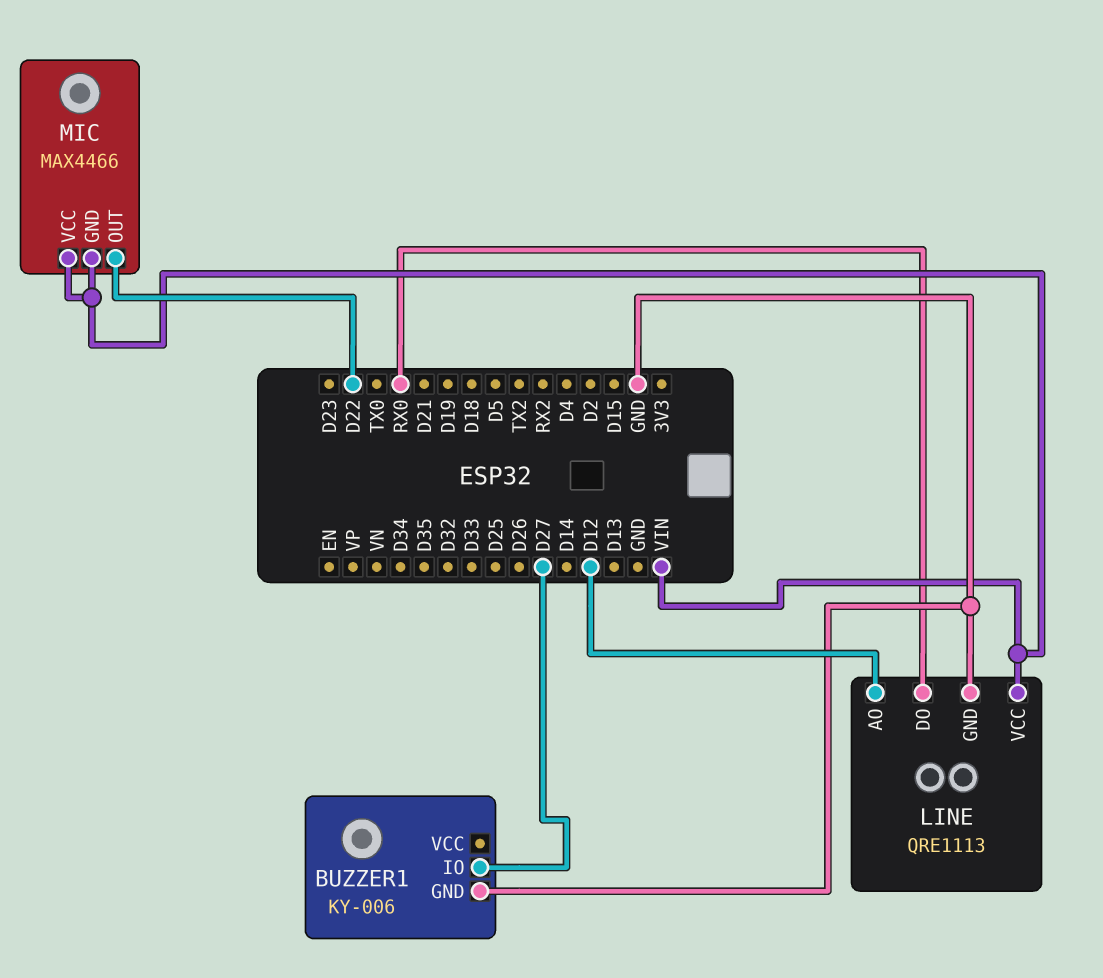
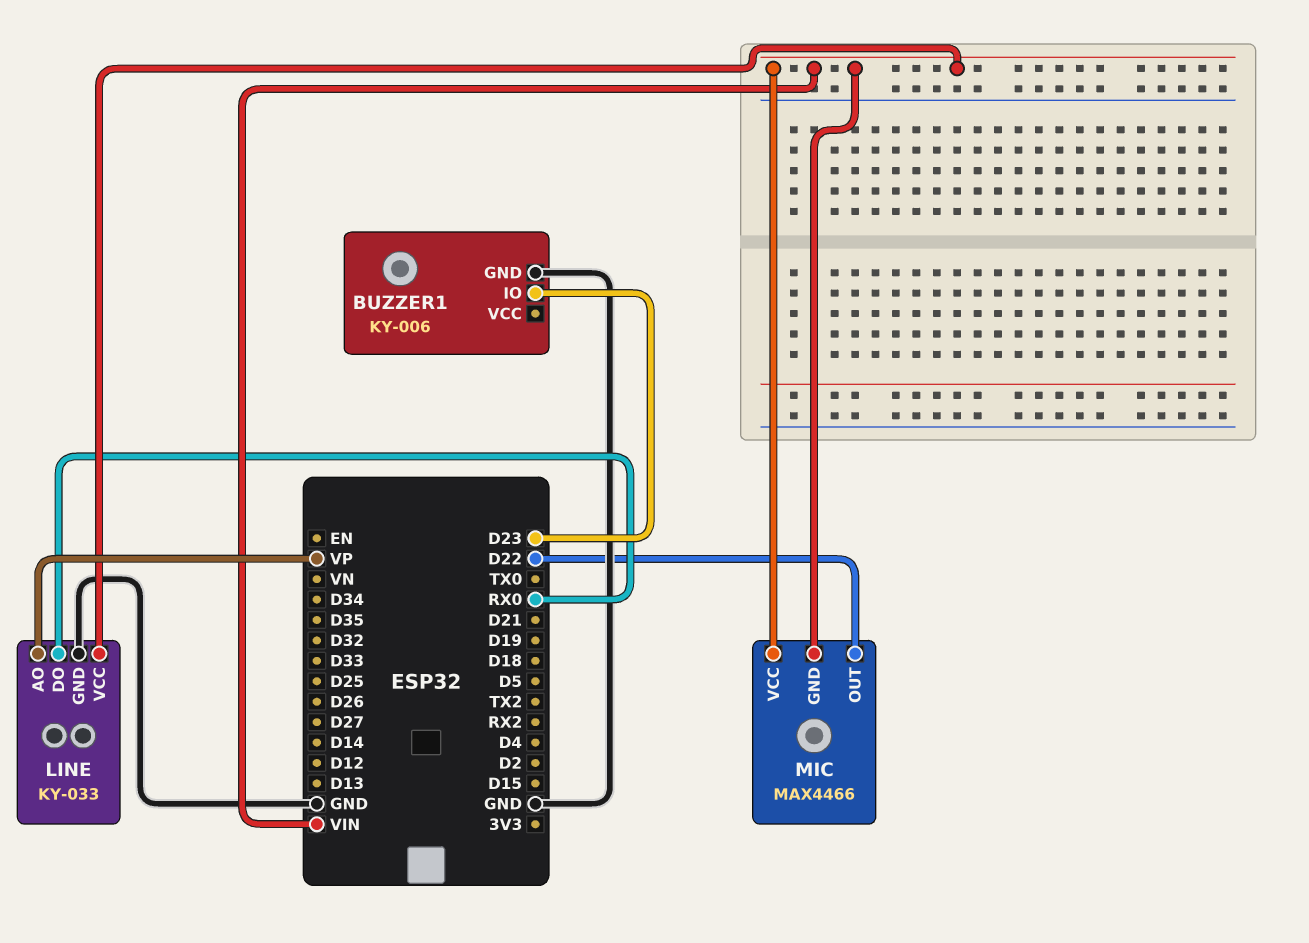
BUZZER1 pin IO: D27 -> D23
LINE: QRE1113 -> KY-033
LINE pin AO: D12 -> VP

